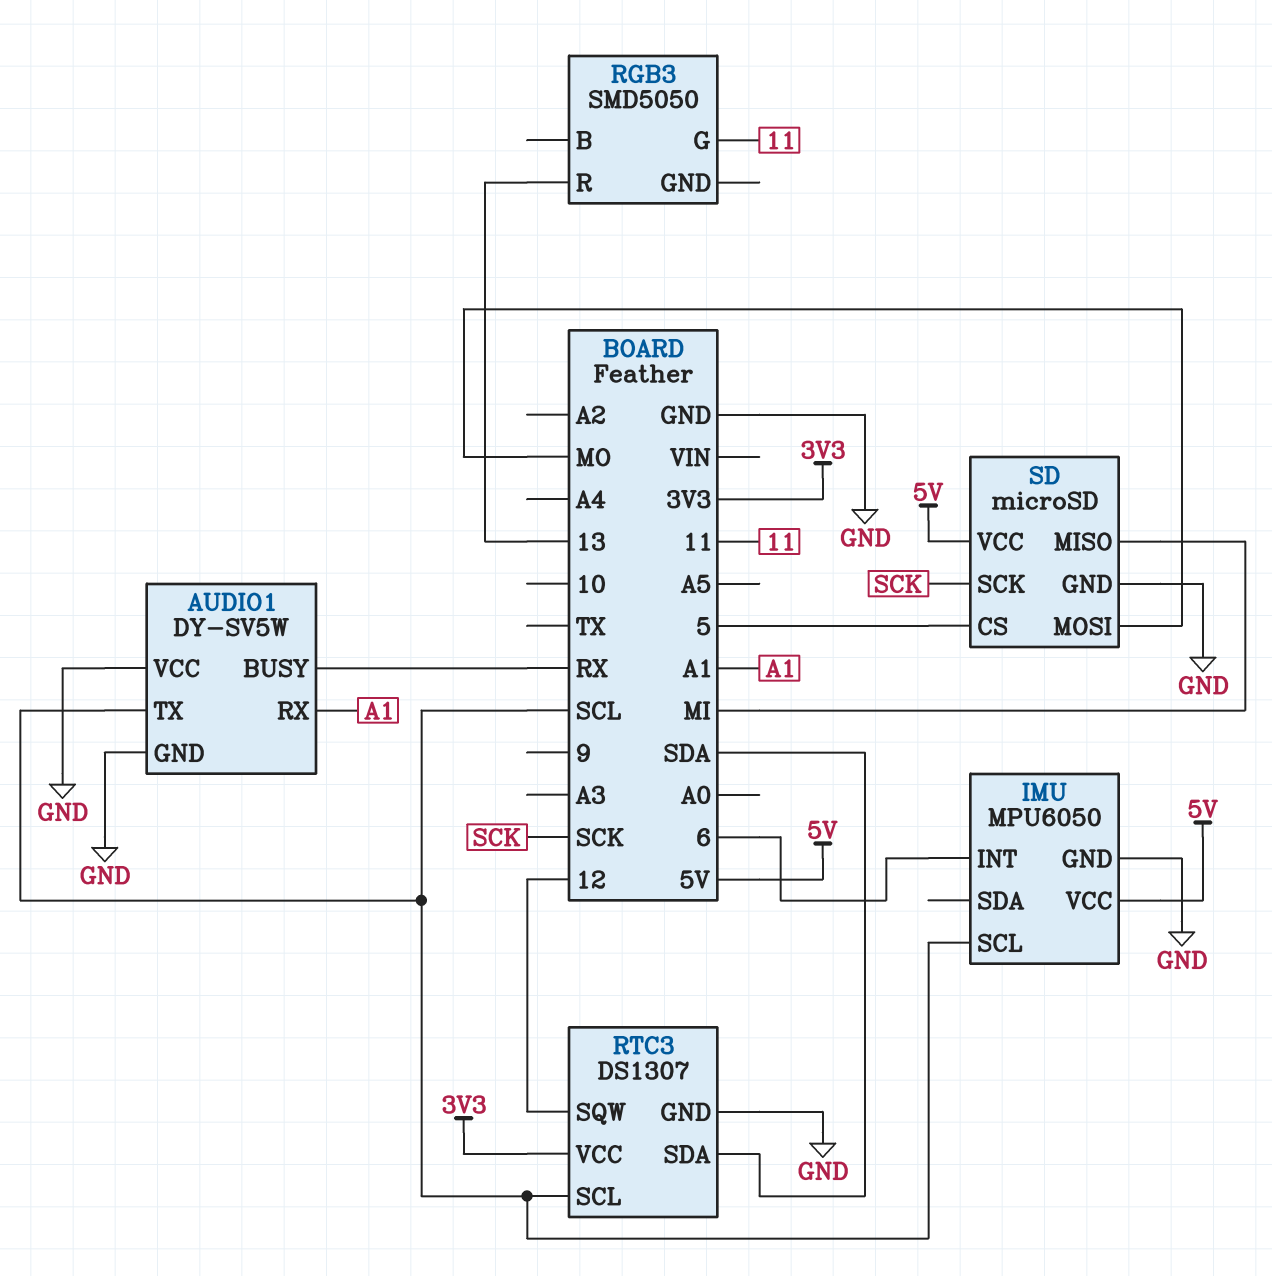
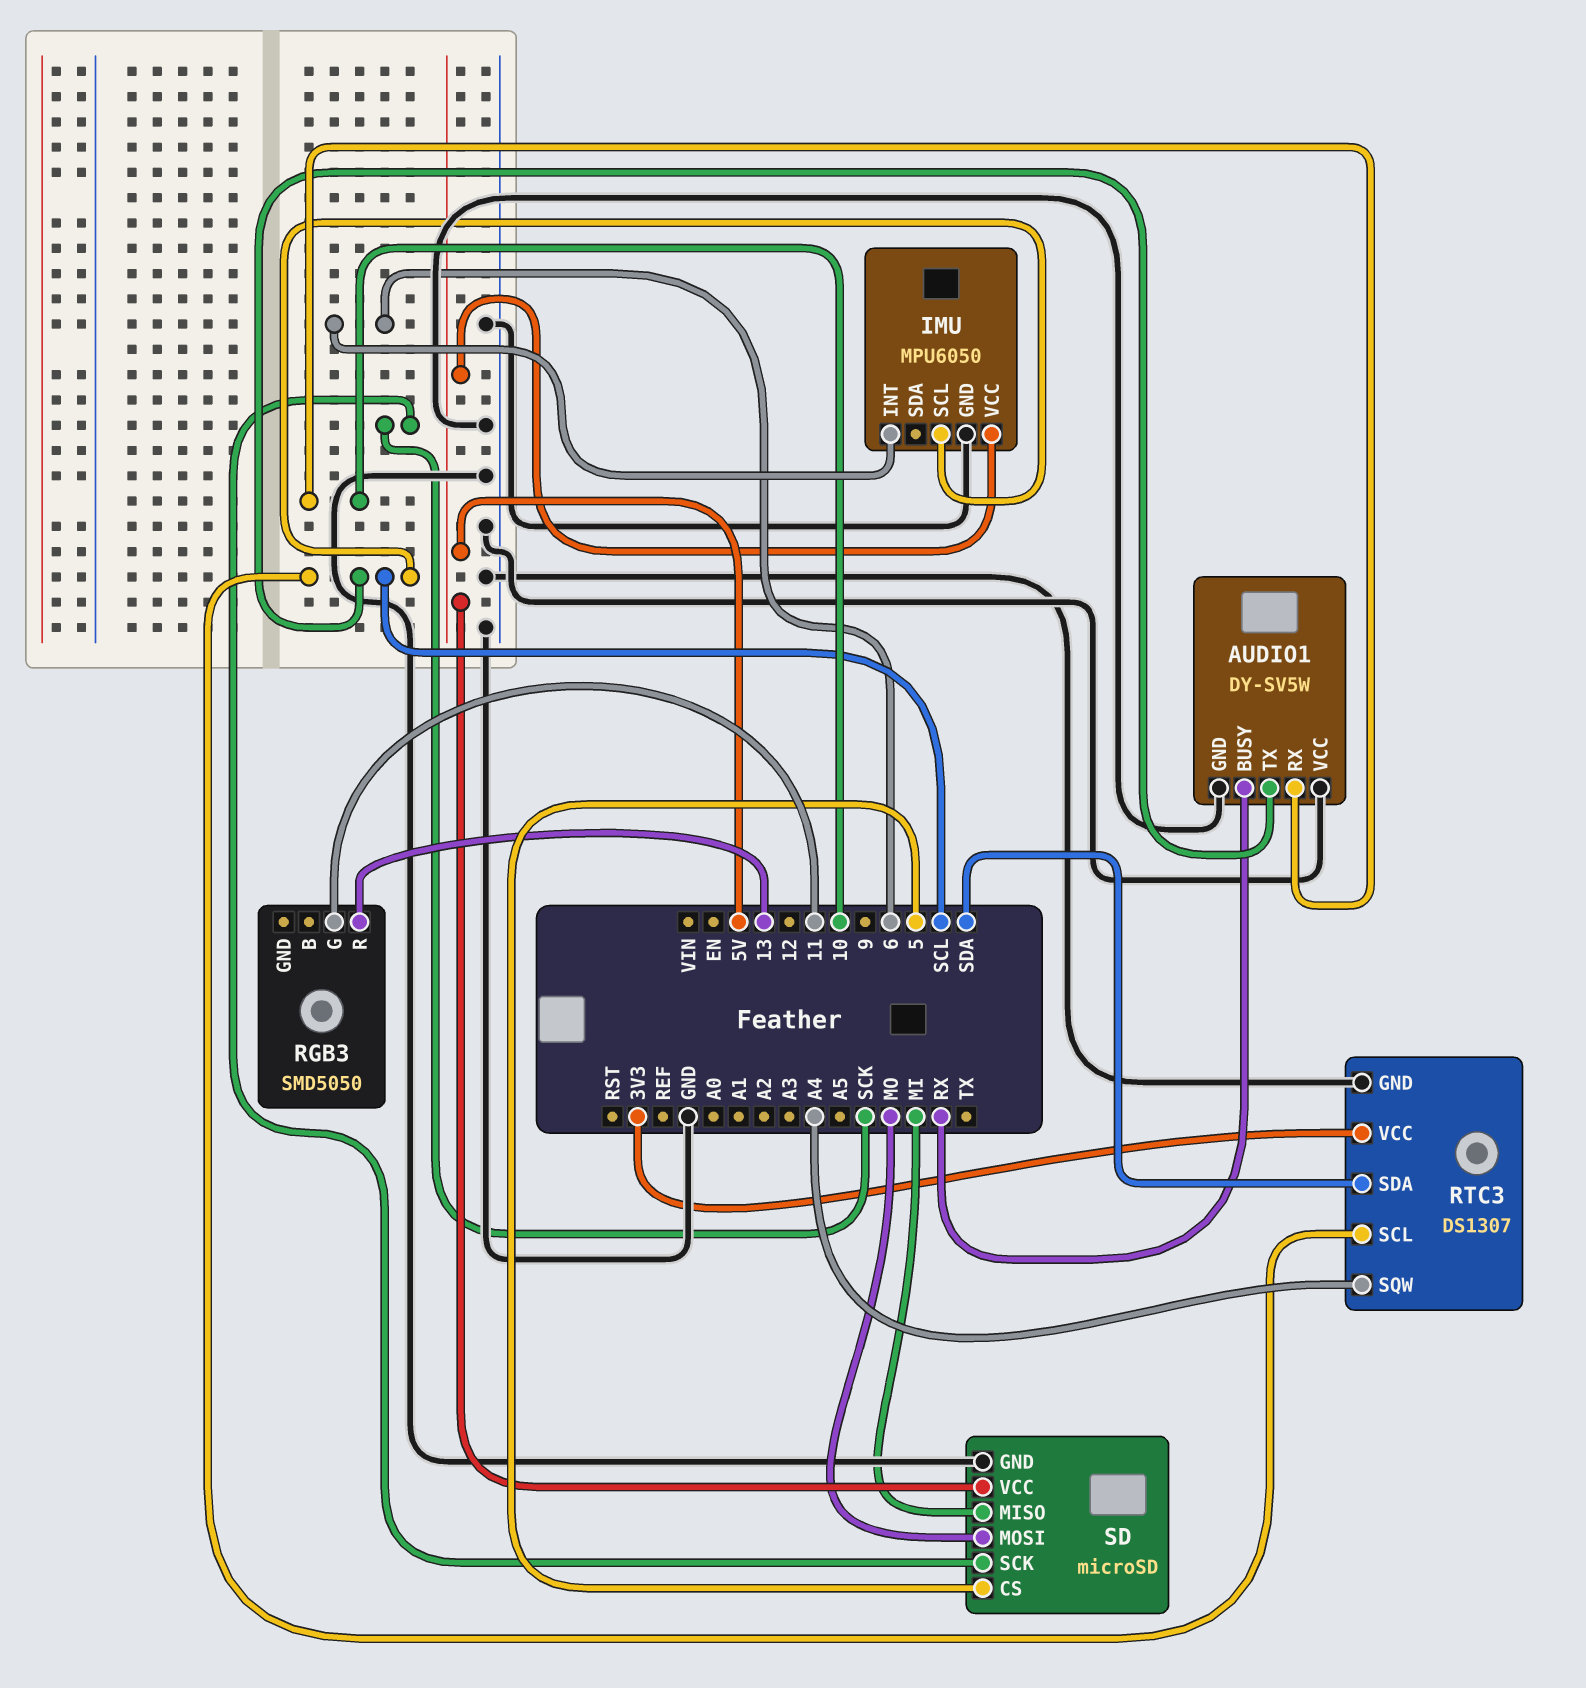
AUDIO1 pin RX: A1 -> 10
RTC3 pin SQW: 12 -> A4

